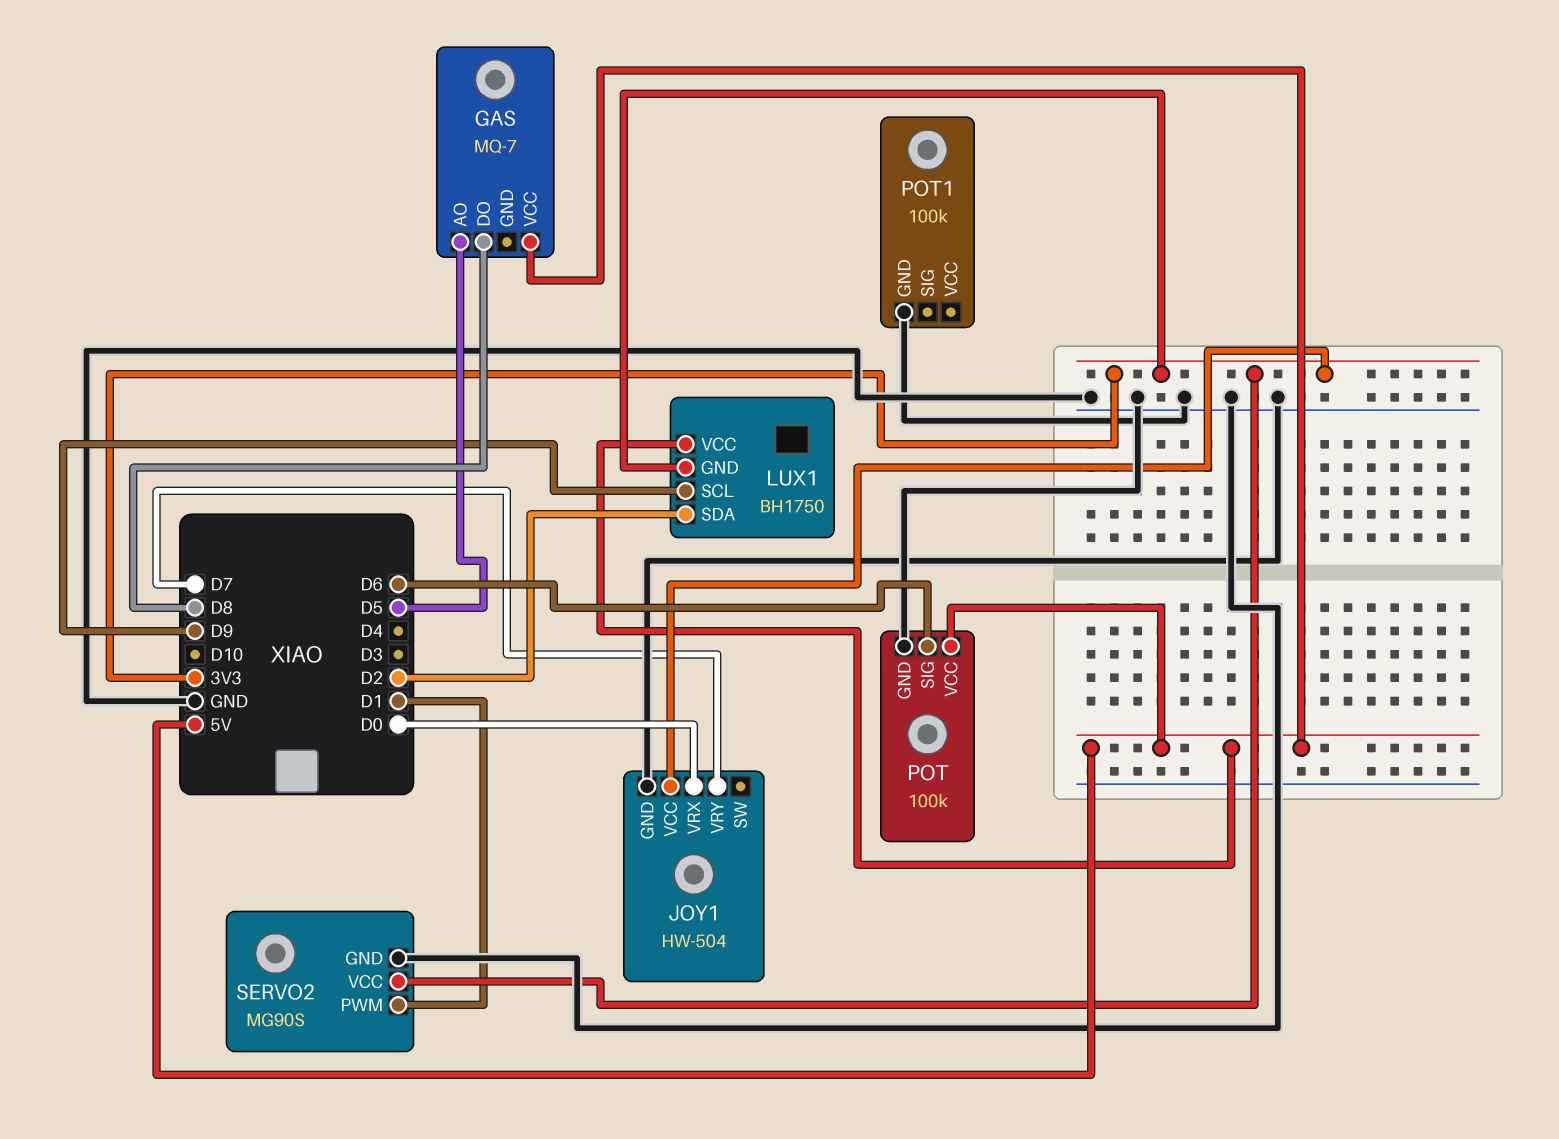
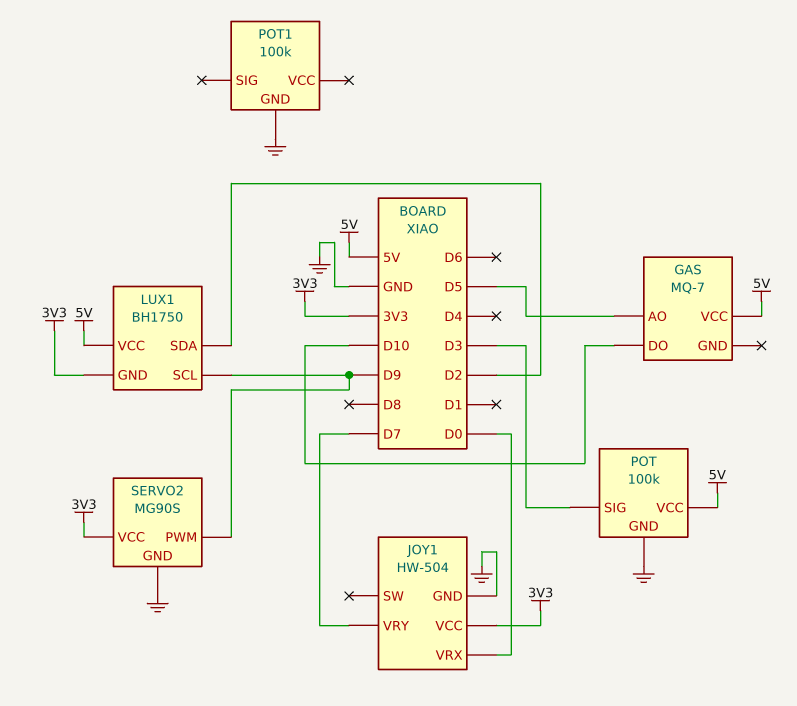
GAS pin DO: D8 -> D10
POT pin SIG: D6 -> D3
SERVO2 pin PWM: D1 -> D9

